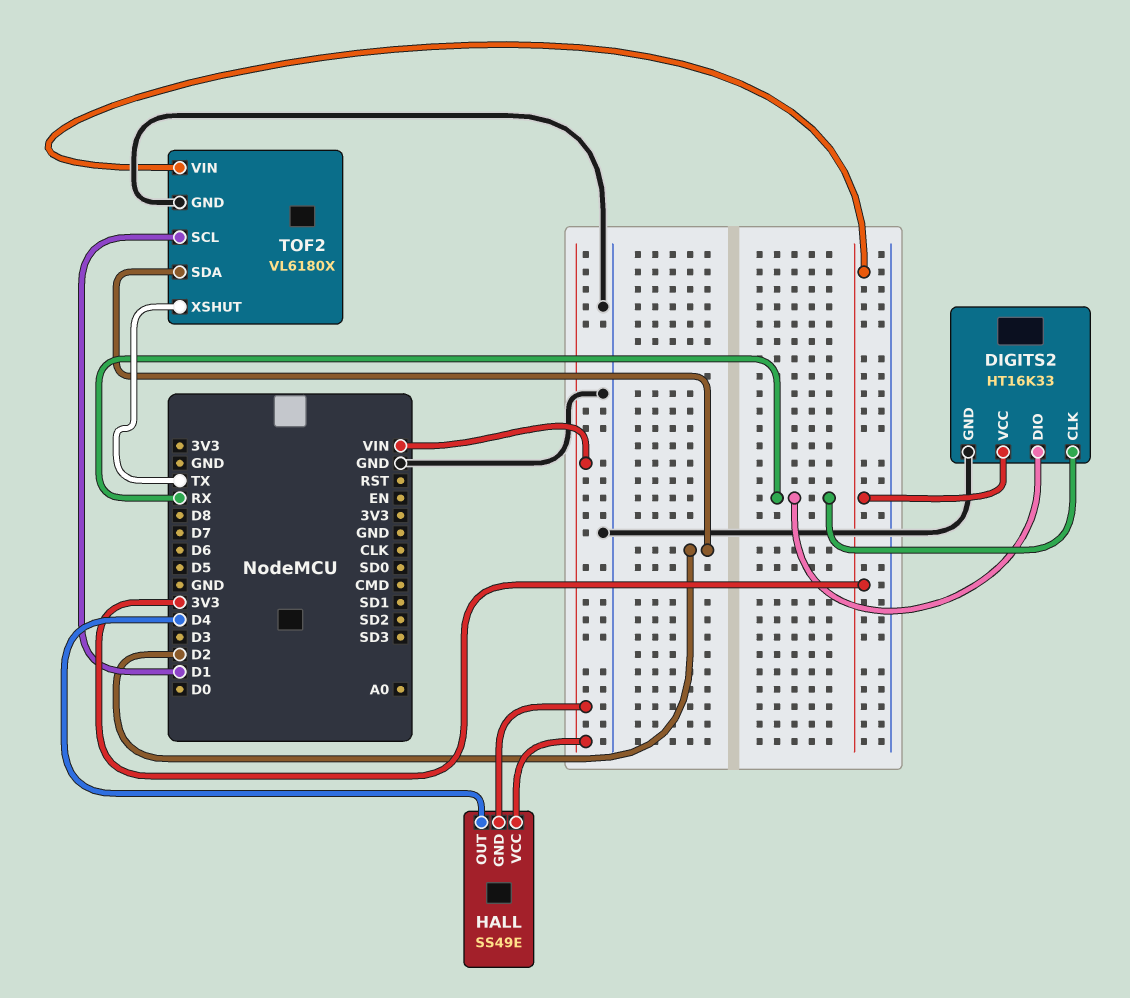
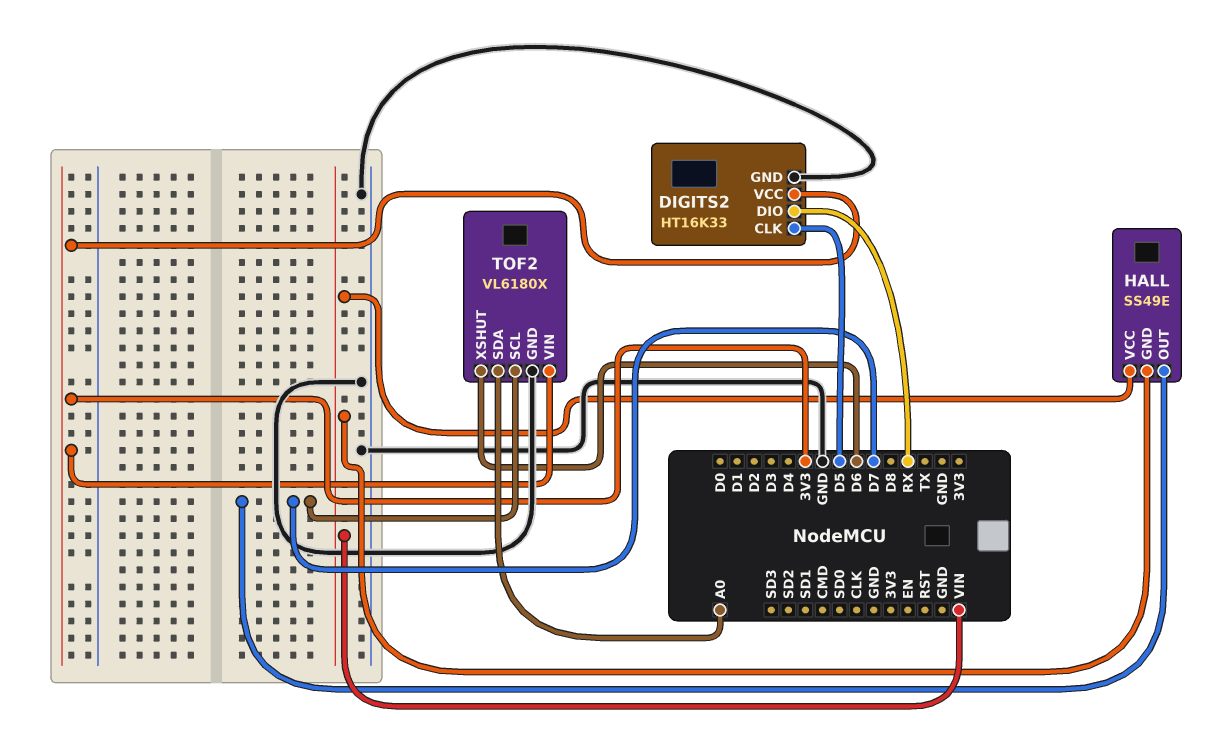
DIGITS2 pin CLK: RX -> D5
HALL pin OUT: D4 -> D7
TOF2 pin SCL: D1 -> D7
TOF2 pin SDA: D2 -> A0
TOF2 pin XSHUT: TX -> D6

